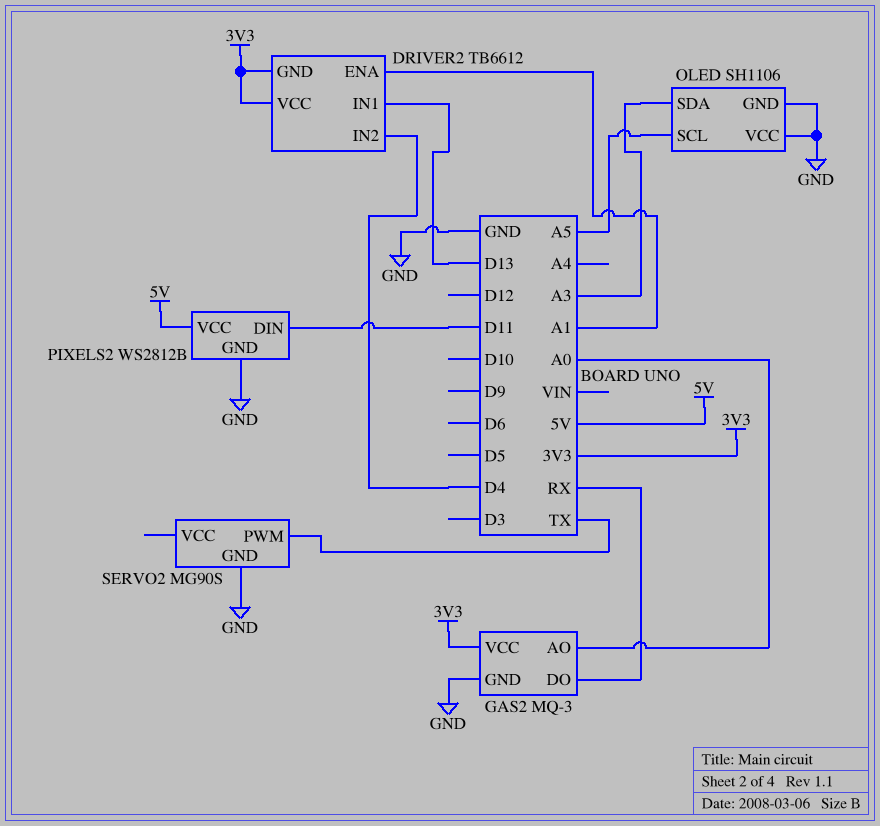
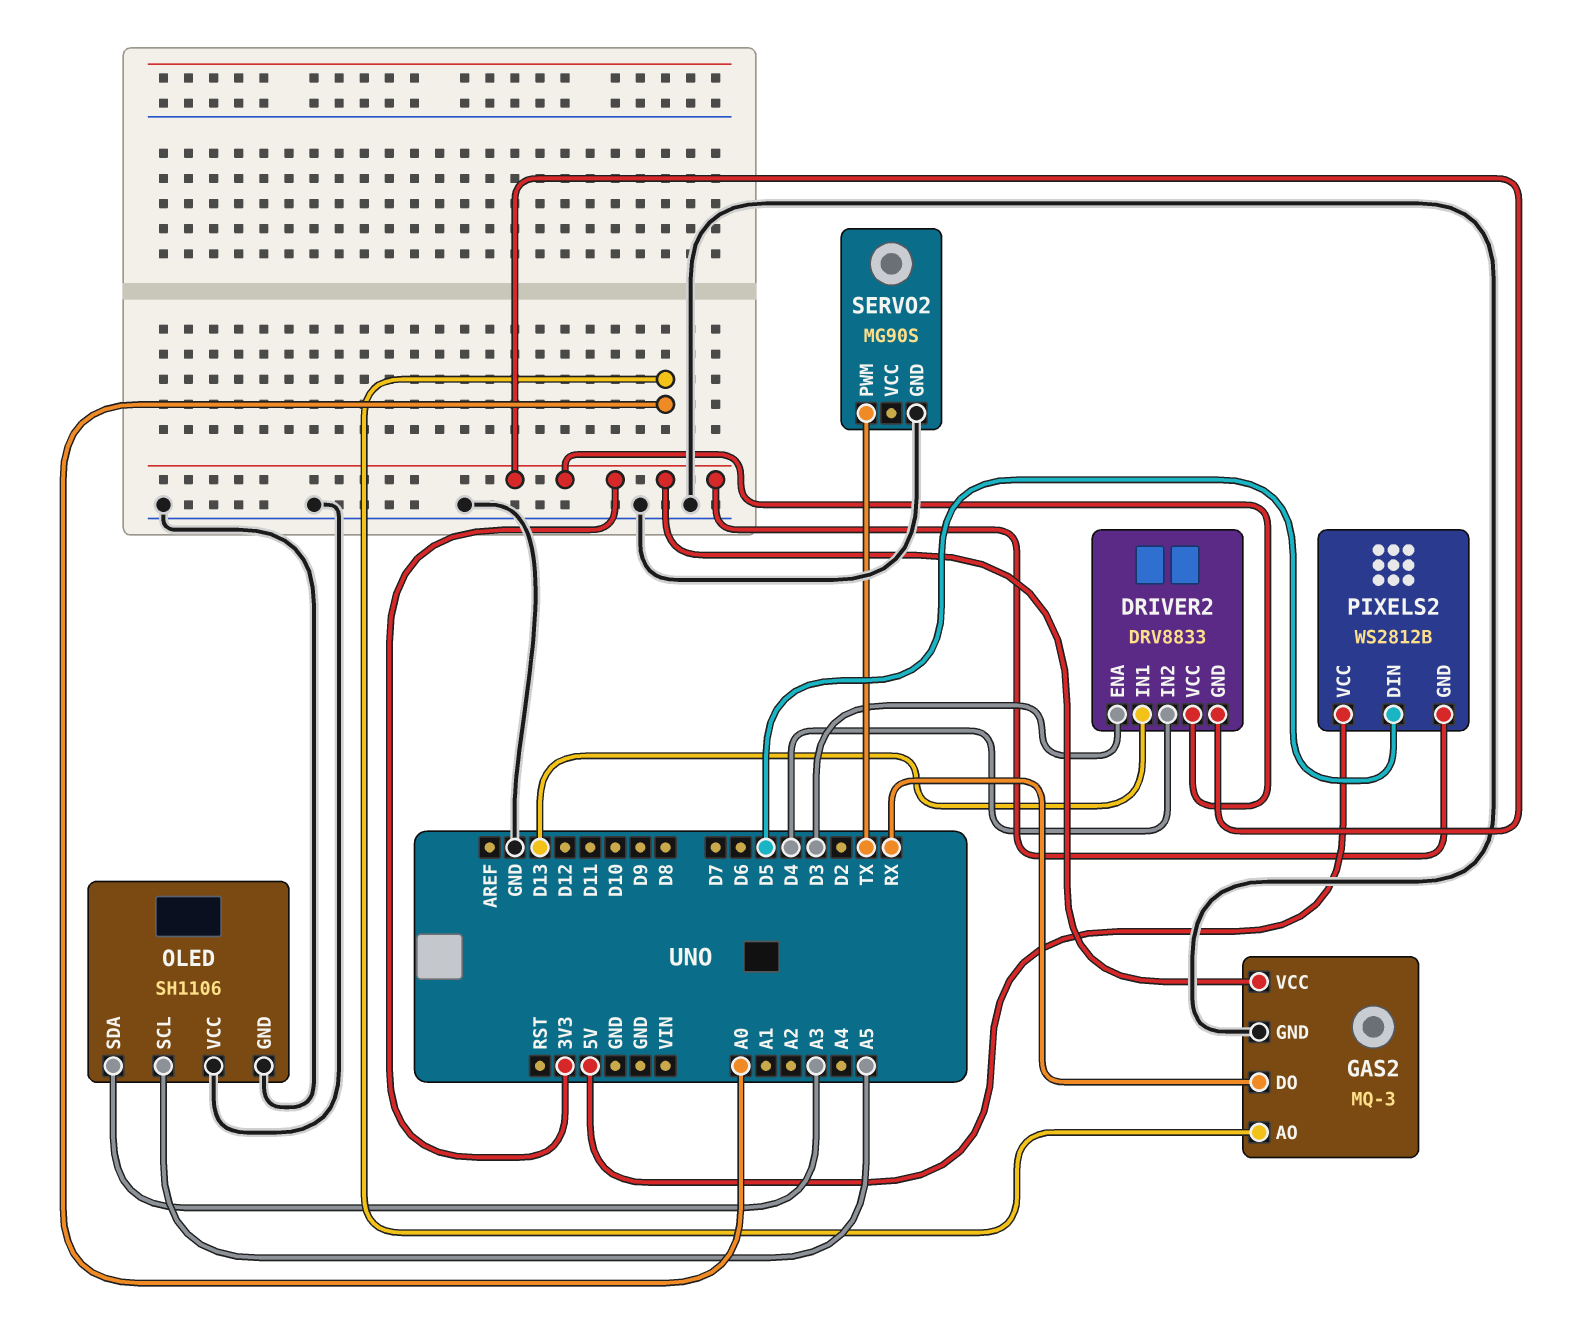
DRIVER2: TB6612 -> DRV8833
DRIVER2 pin ENA: A1 -> D3
PIXELS2 pin DIN: D11 -> D5
PIXELS2 pin GND: GND -> 3V3

